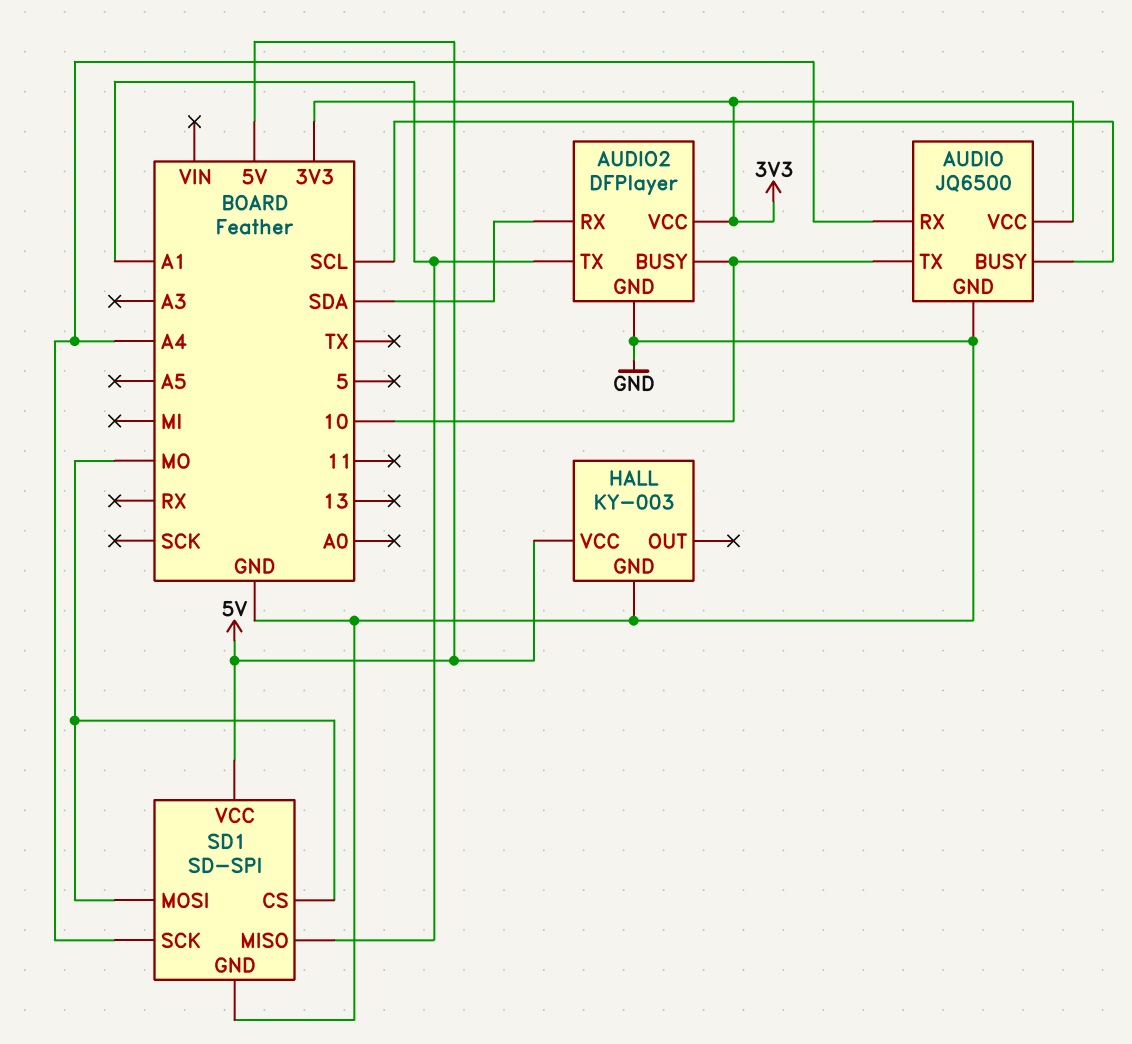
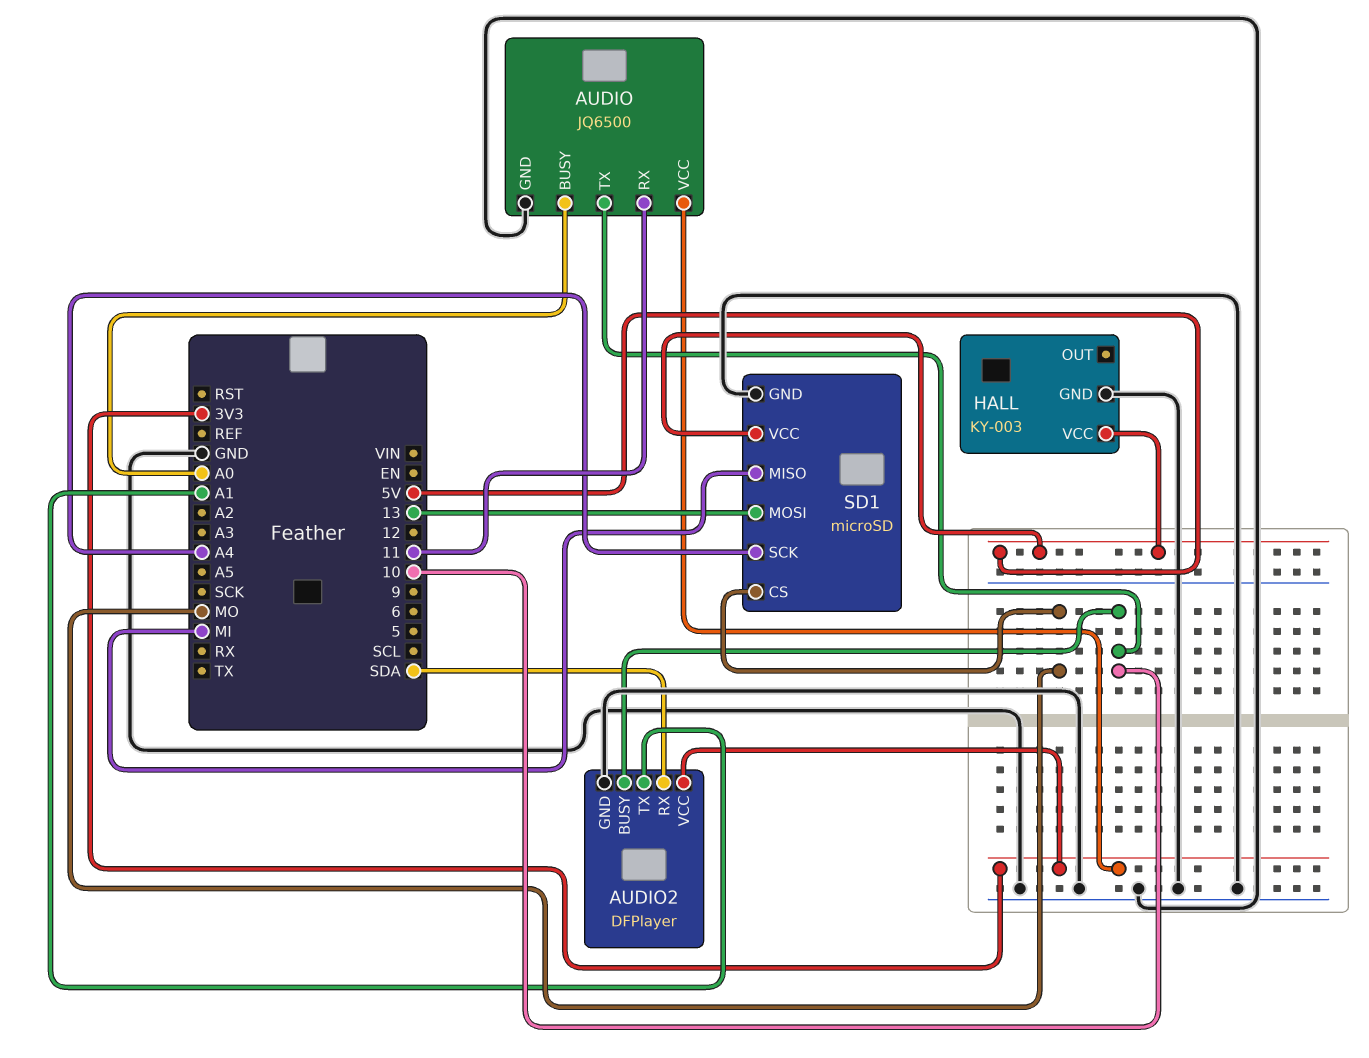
AUDIO pin BUSY: SCL -> A0
AUDIO pin RX: A4 -> 11
SD1: SD-SPI -> microSD
SD1 pin MISO: A1 -> MI
SD1 pin MOSI: MO -> 13

